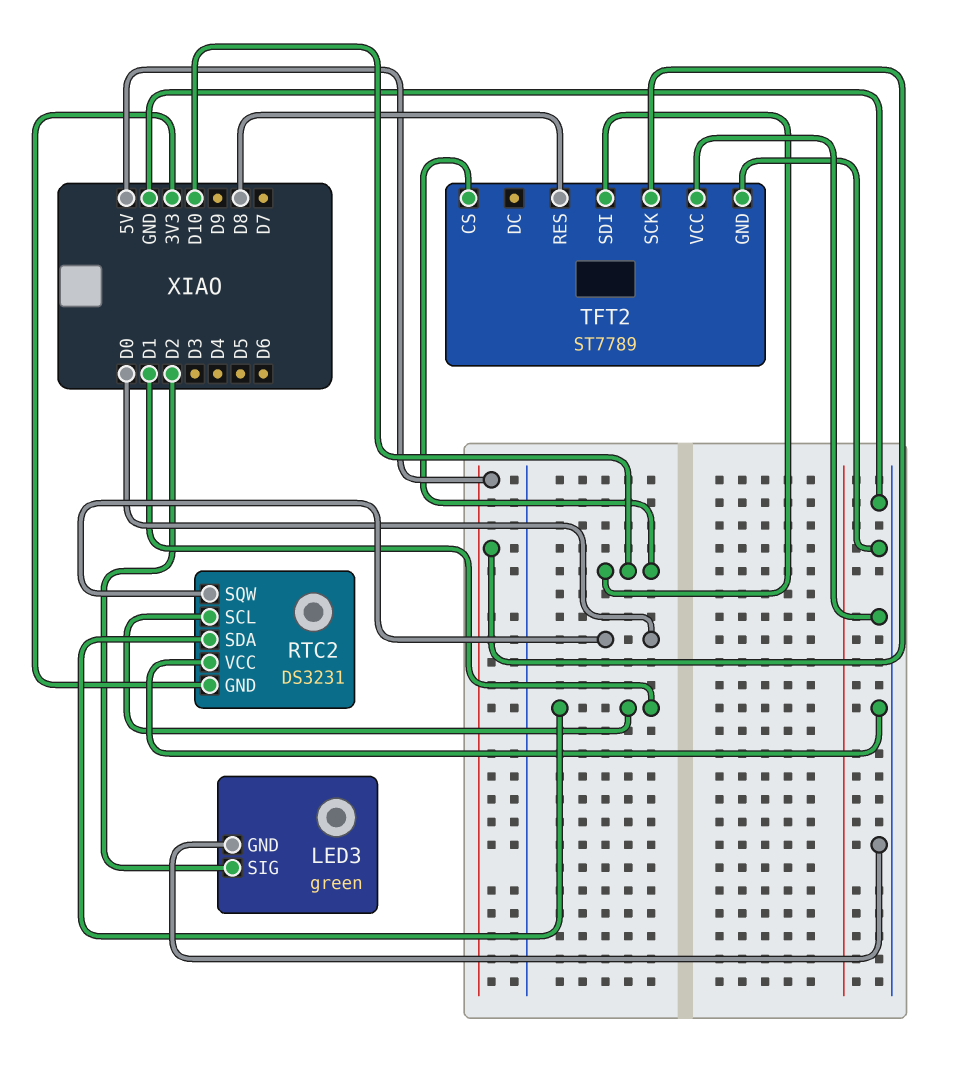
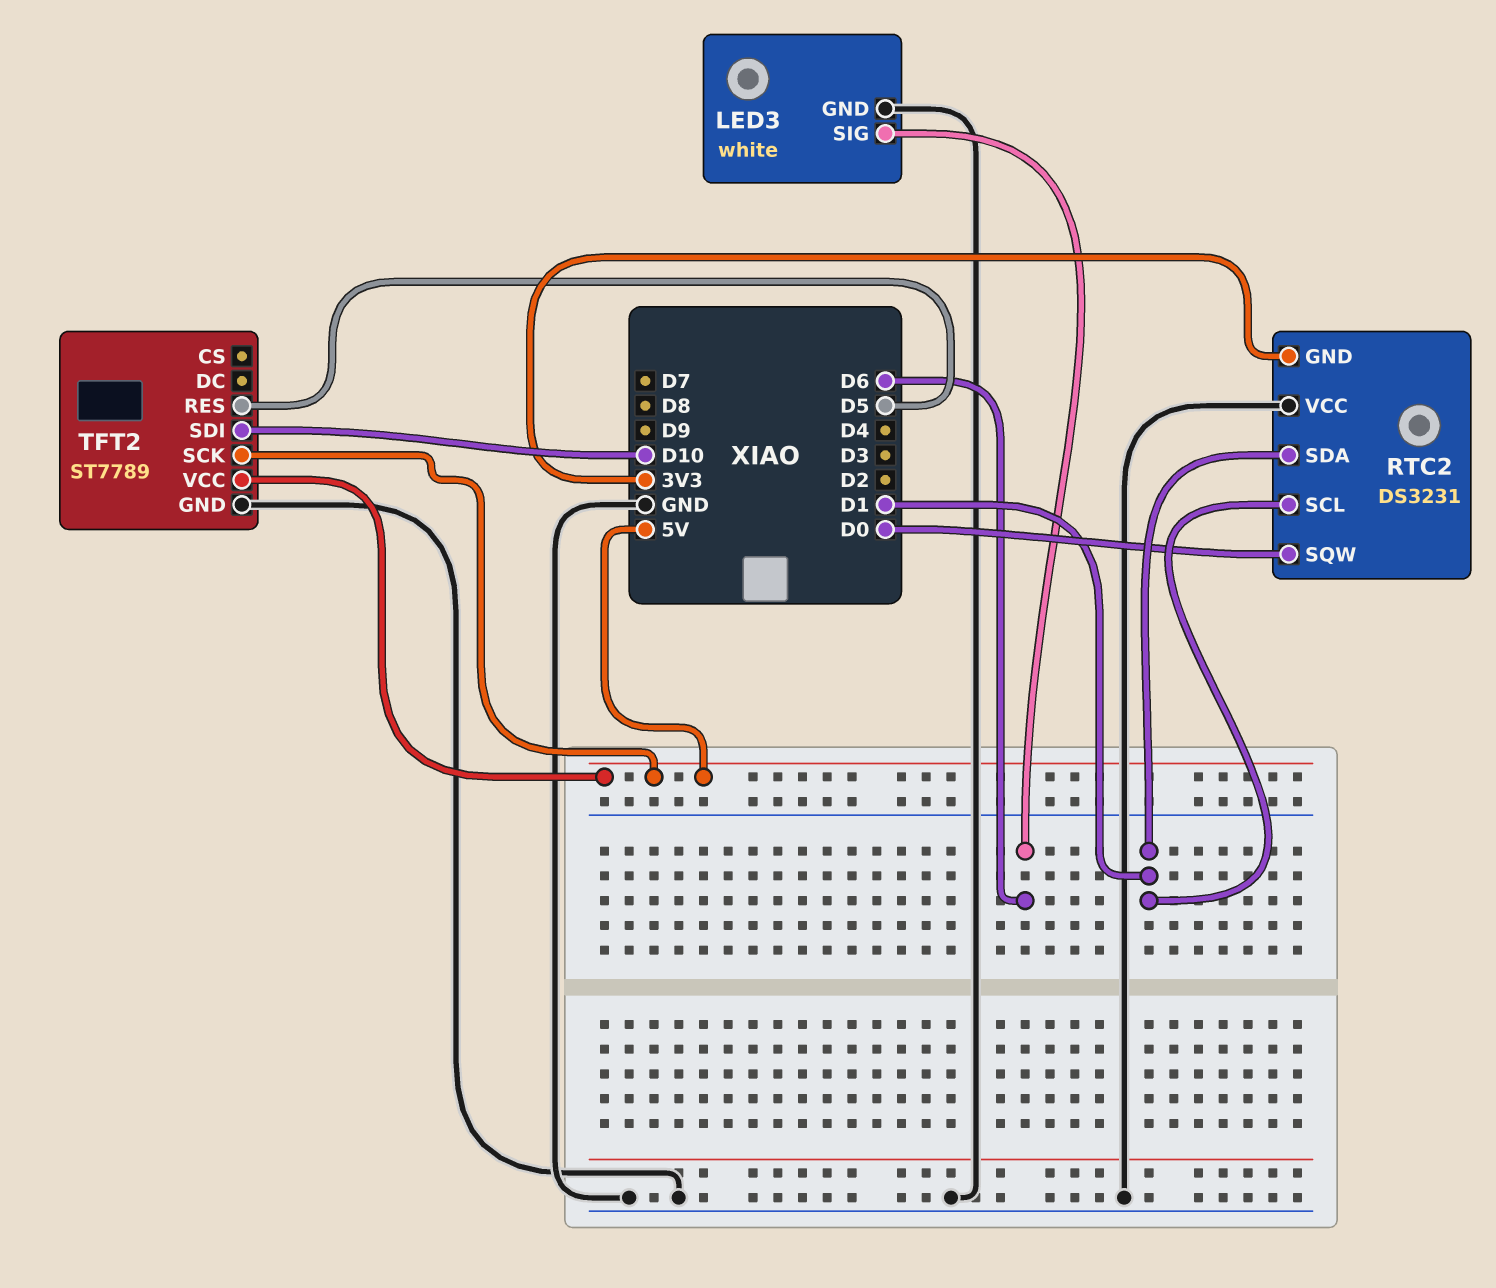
LED3: green -> white
LED3 pin SIG: D2 -> D6
TFT2 pin CS: D10 -> none
TFT2 pin RES: D8 -> D5
TFT2 pin VCC: GND -> 5V

